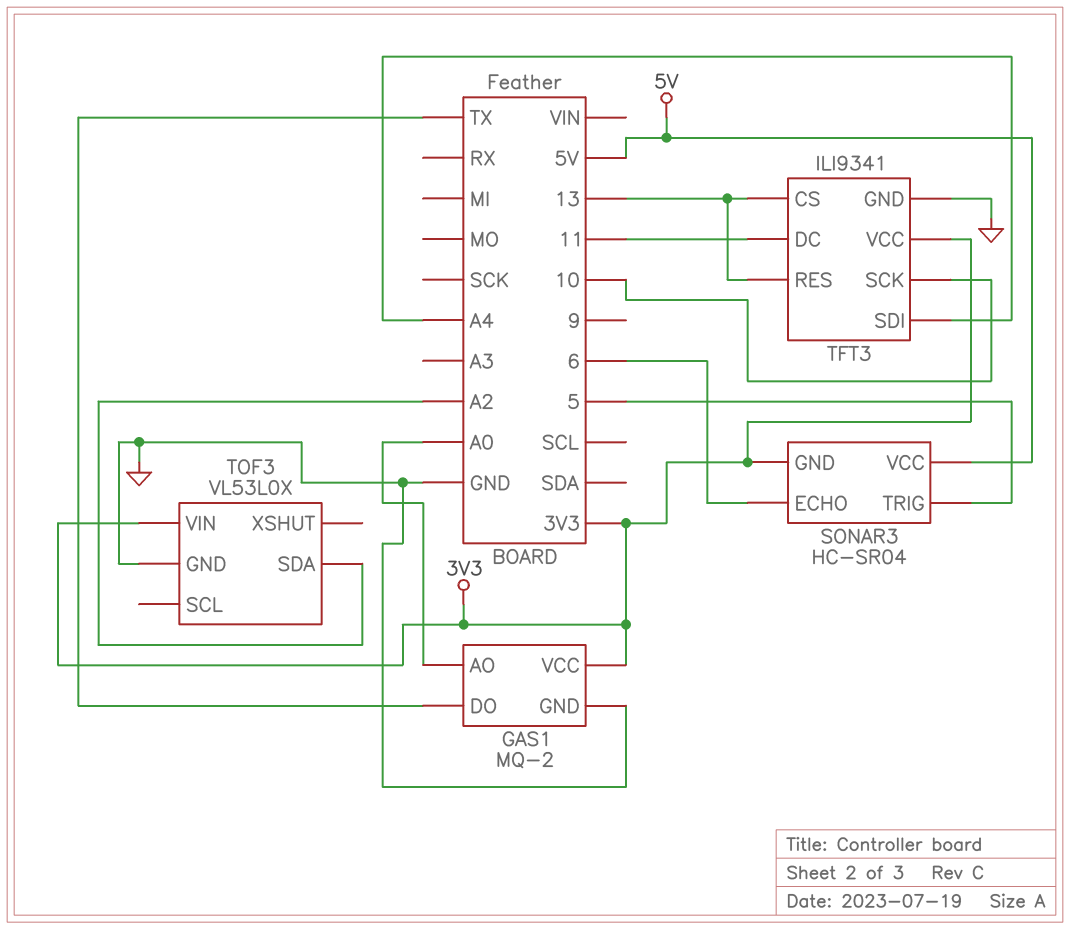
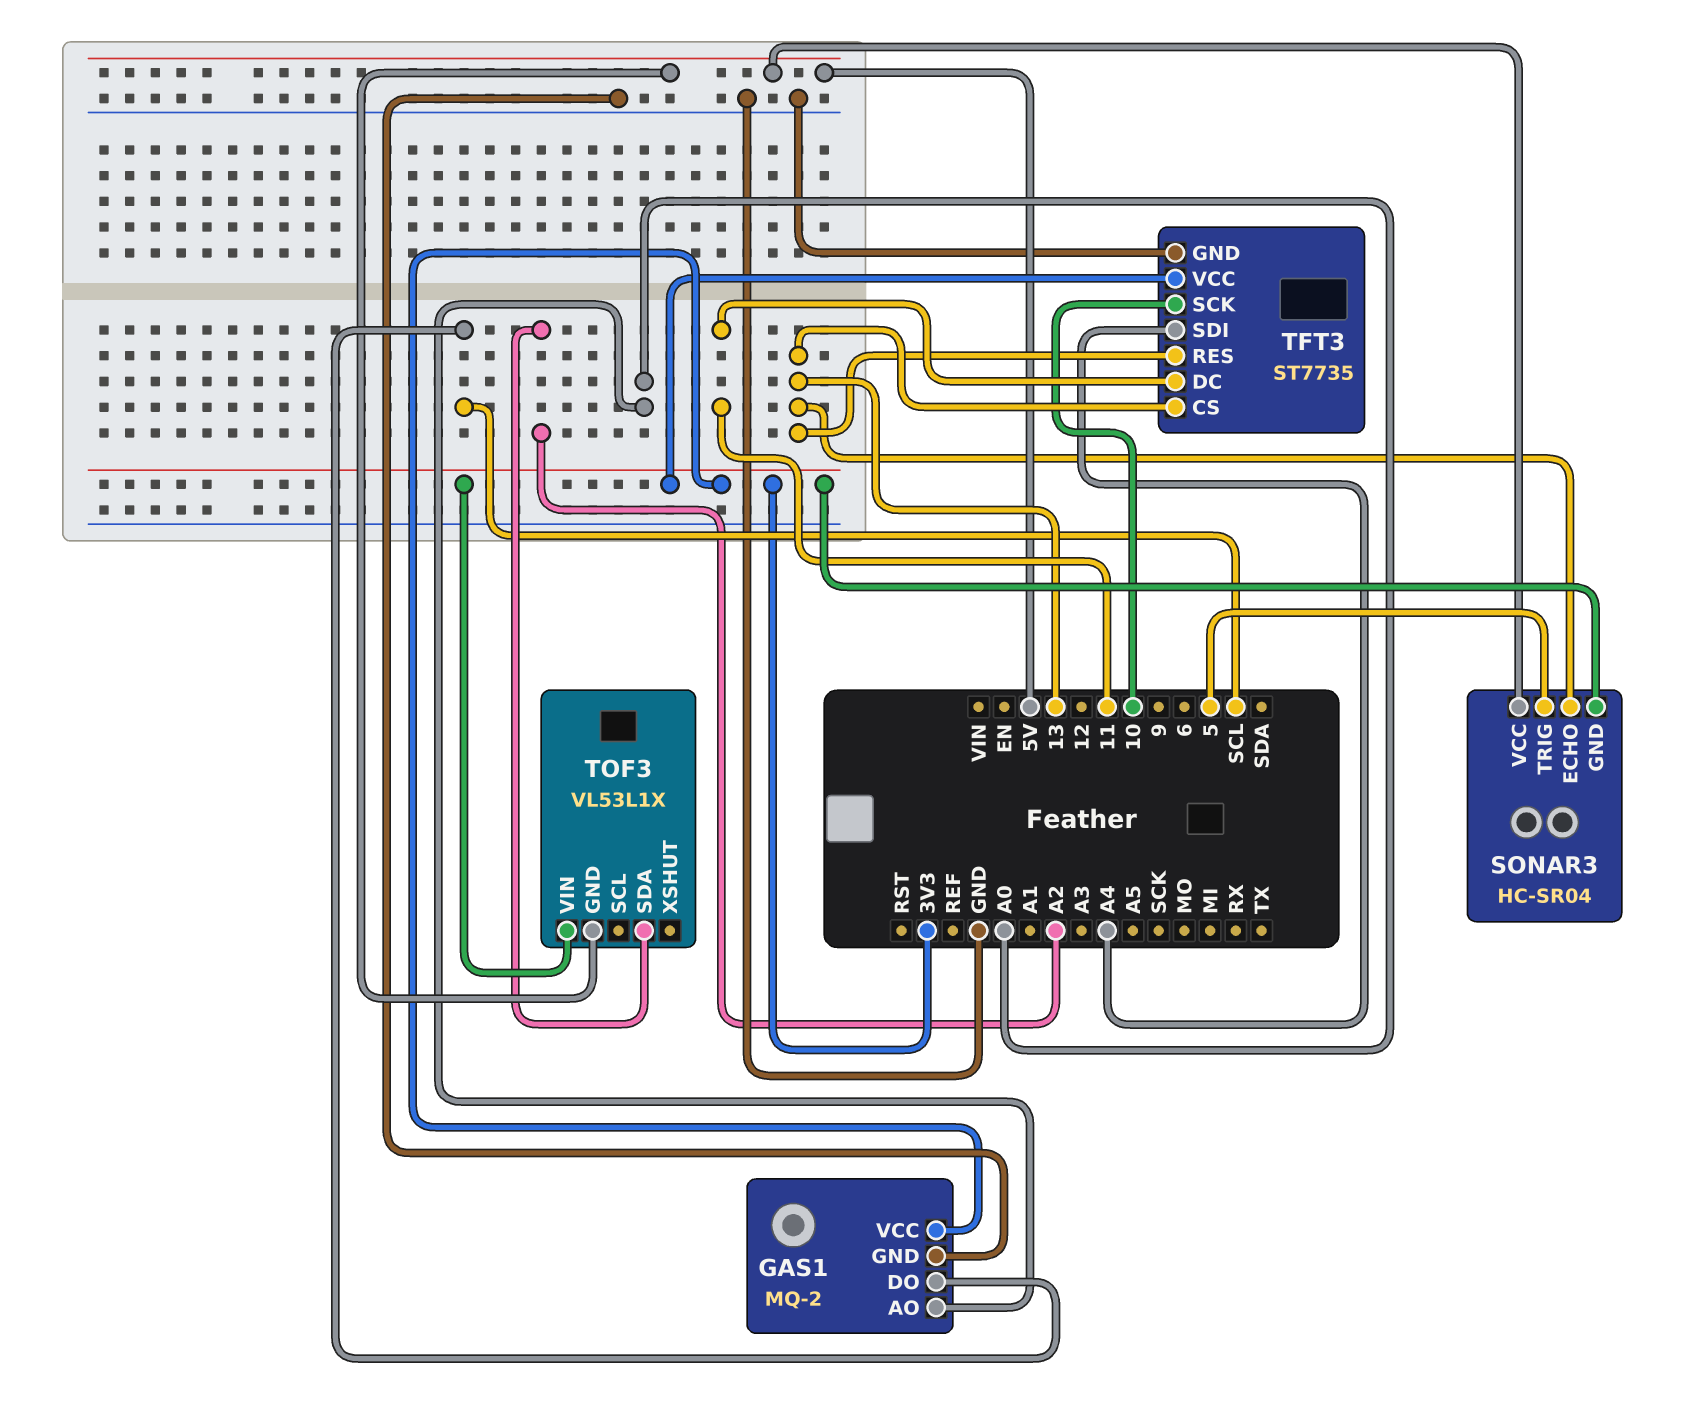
GAS1 pin DO: TX -> SCL
SONAR3 pin ECHO: 6 -> 13
TFT3: ILI9341 -> ST7735
TOF3: VL53L0X -> VL53L1X
TOF3 pin GND: GND -> 5V

